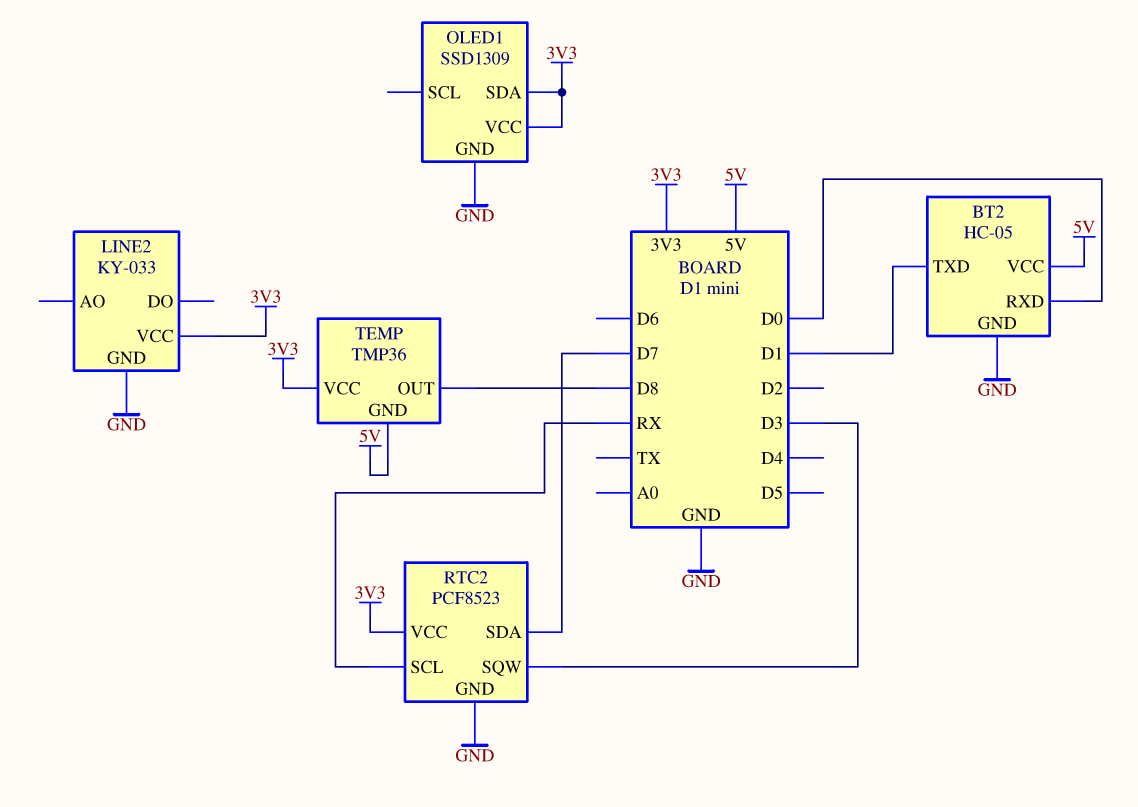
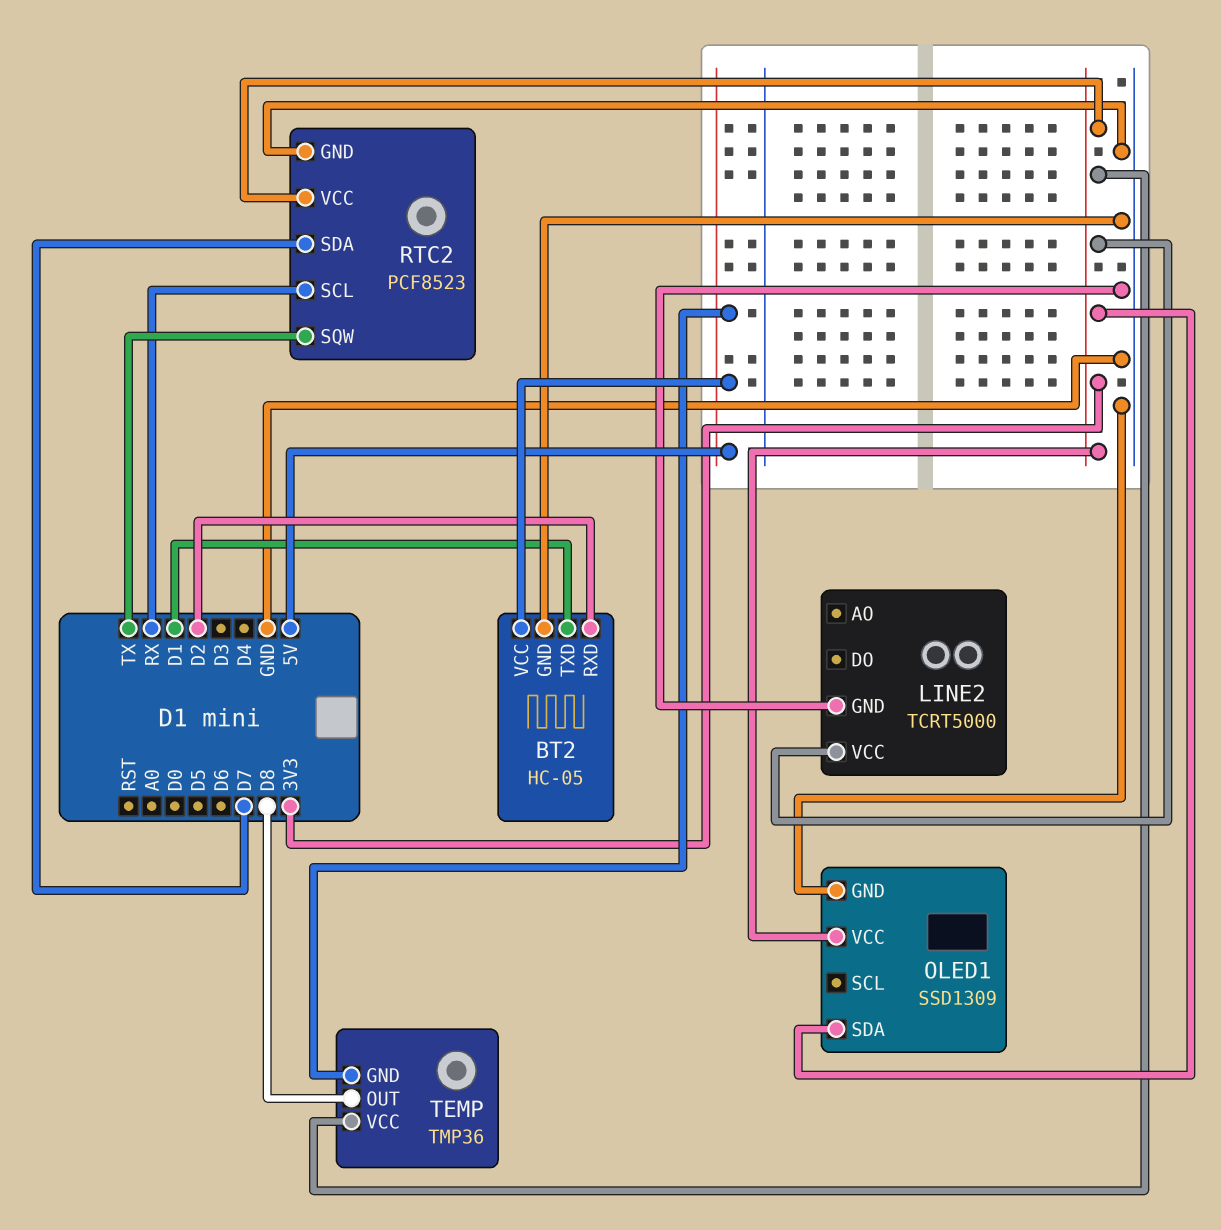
BT2 pin RXD: D0 -> D2
LINE2: KY-033 -> TCRT5000
RTC2 pin SQW: D3 -> TX

